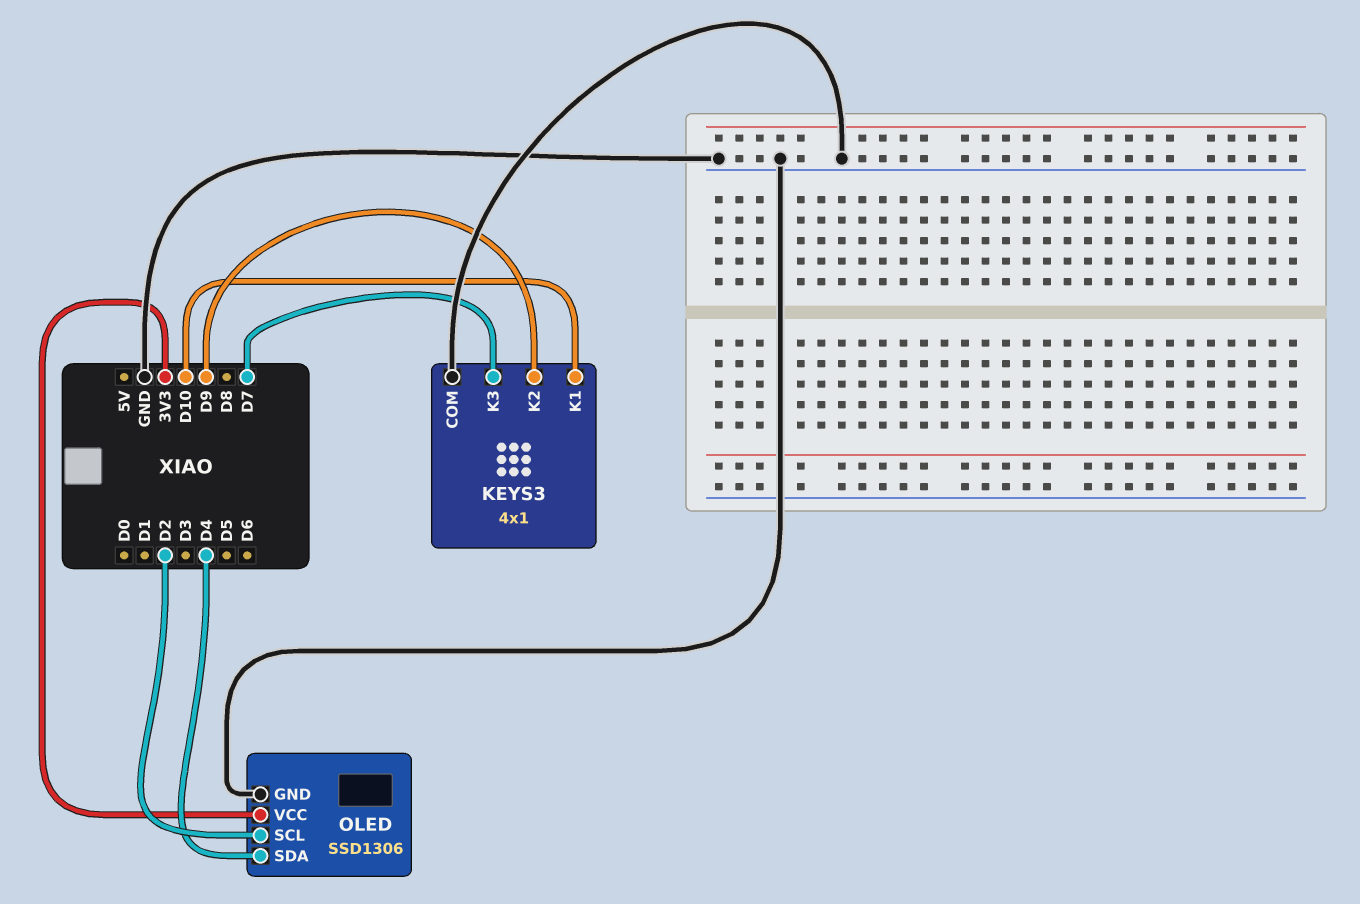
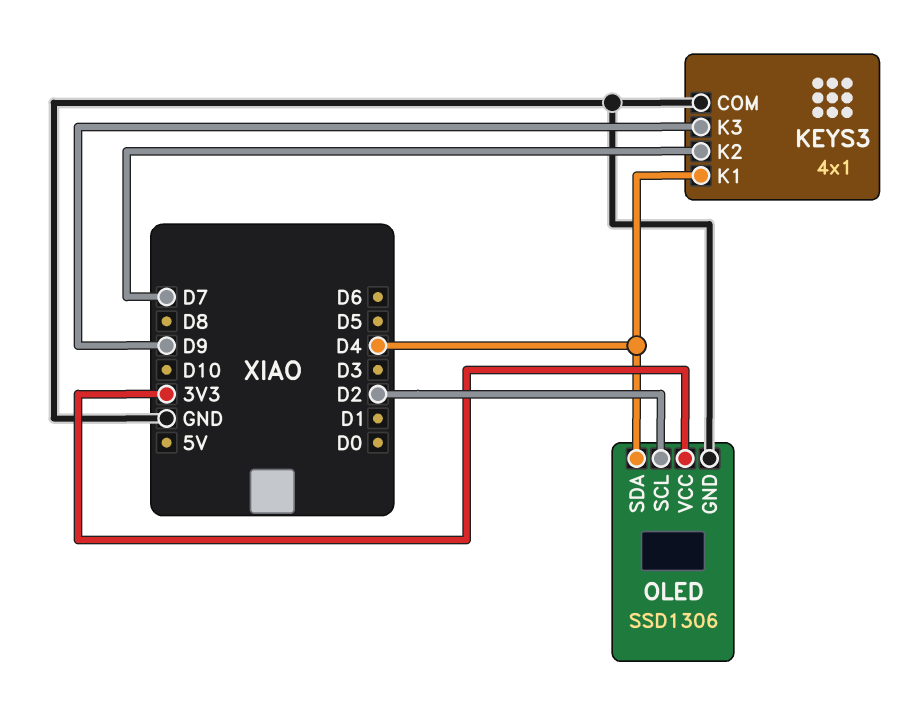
KEYS3 pin K1: D10 -> D4
KEYS3 pin K2: D9 -> D7
KEYS3 pin K3: D7 -> D9

